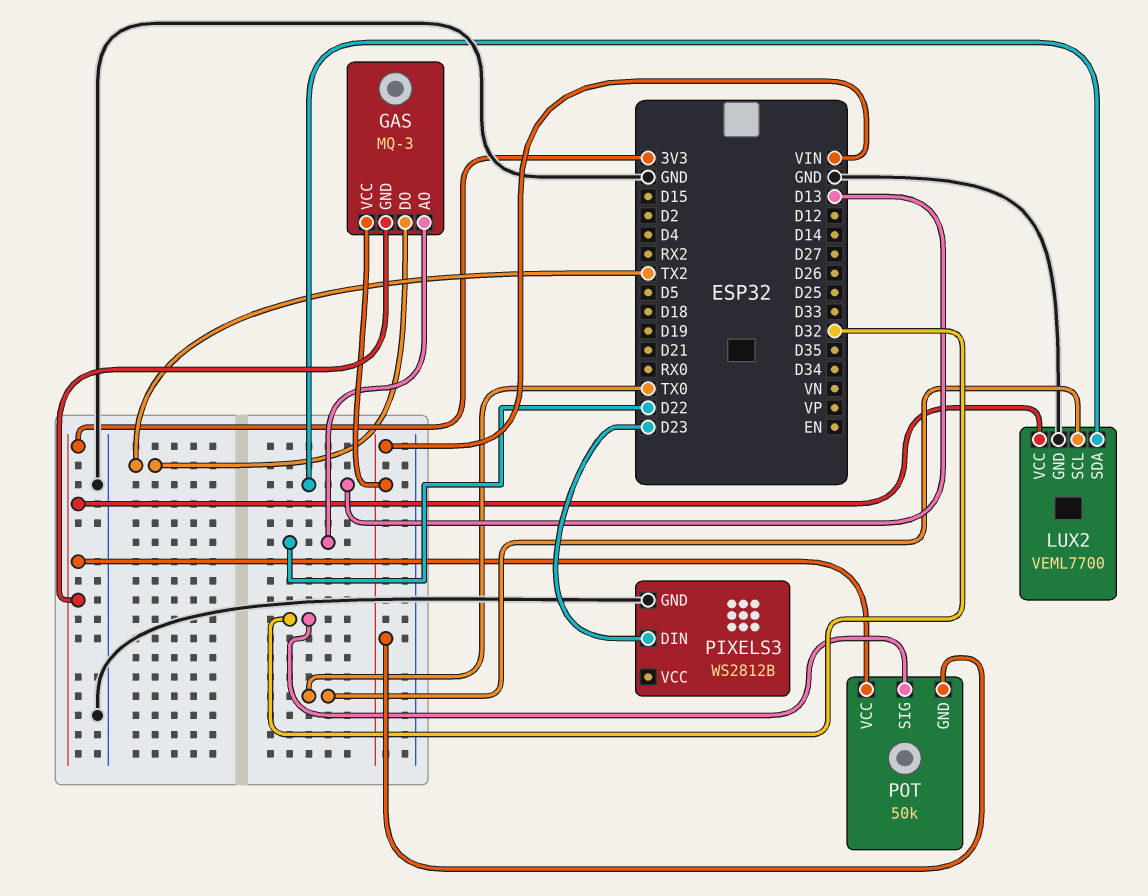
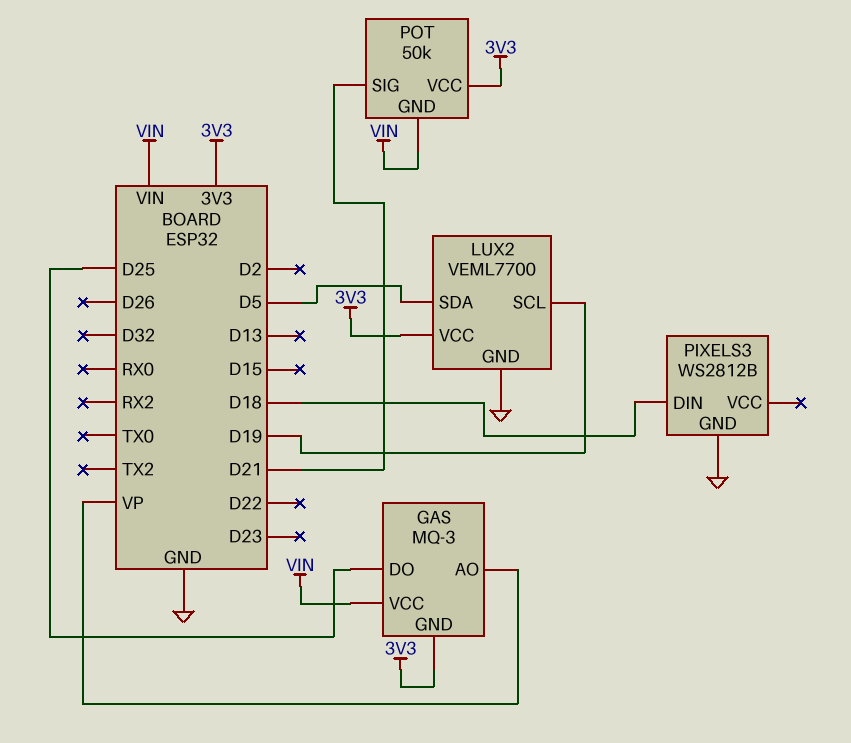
GAS pin AO: D22 -> VP
GAS pin DO: TX2 -> D25
LUX2 pin SCL: TX0 -> D19
LUX2 pin SDA: D13 -> D5
PIXELS3 pin DIN: D23 -> D18
POT pin SIG: D32 -> D21

